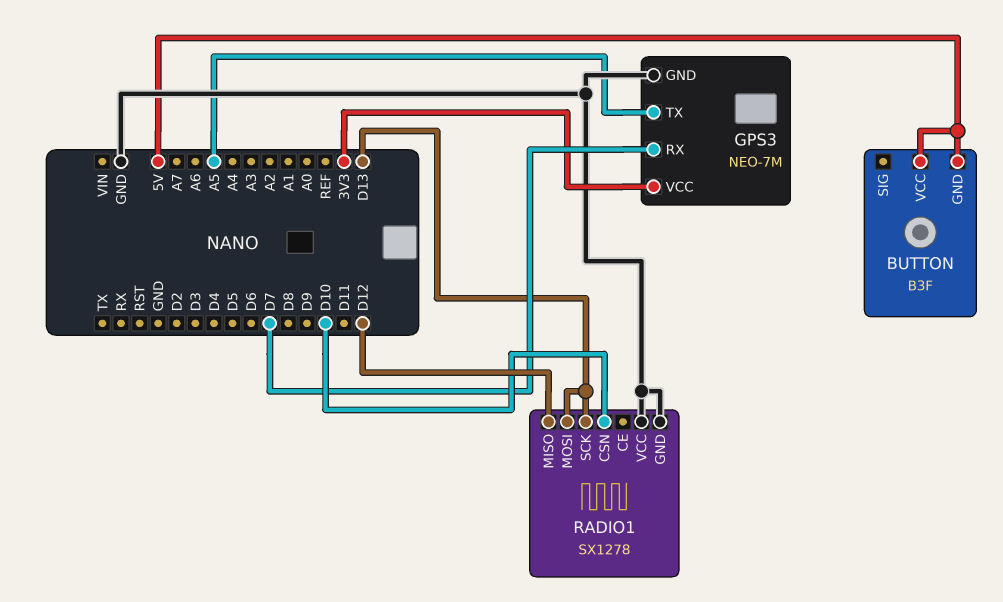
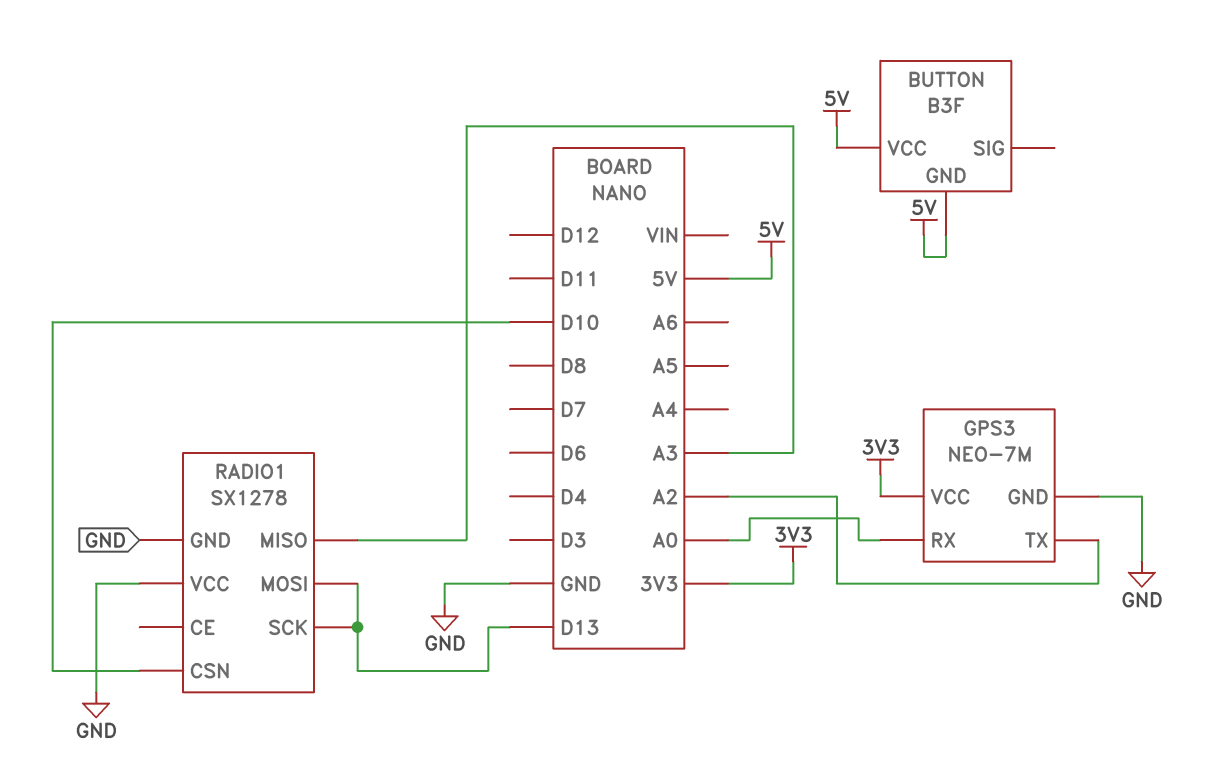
GPS3 pin RX: D7 -> A0
GPS3 pin TX: A5 -> A2
RADIO1 pin MISO: D12 -> A3

